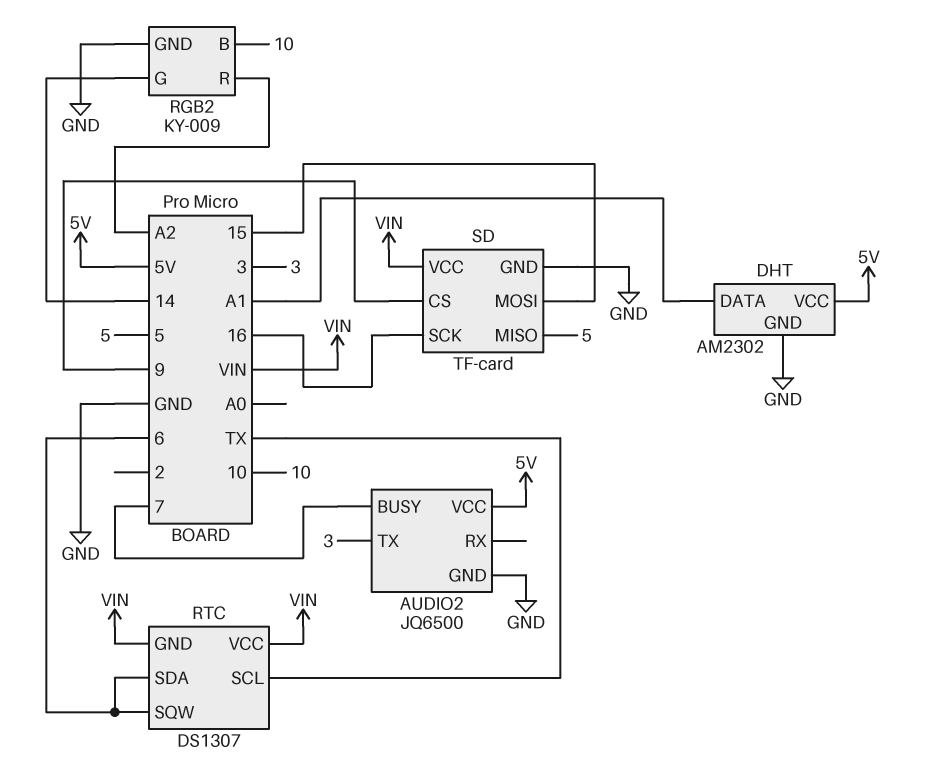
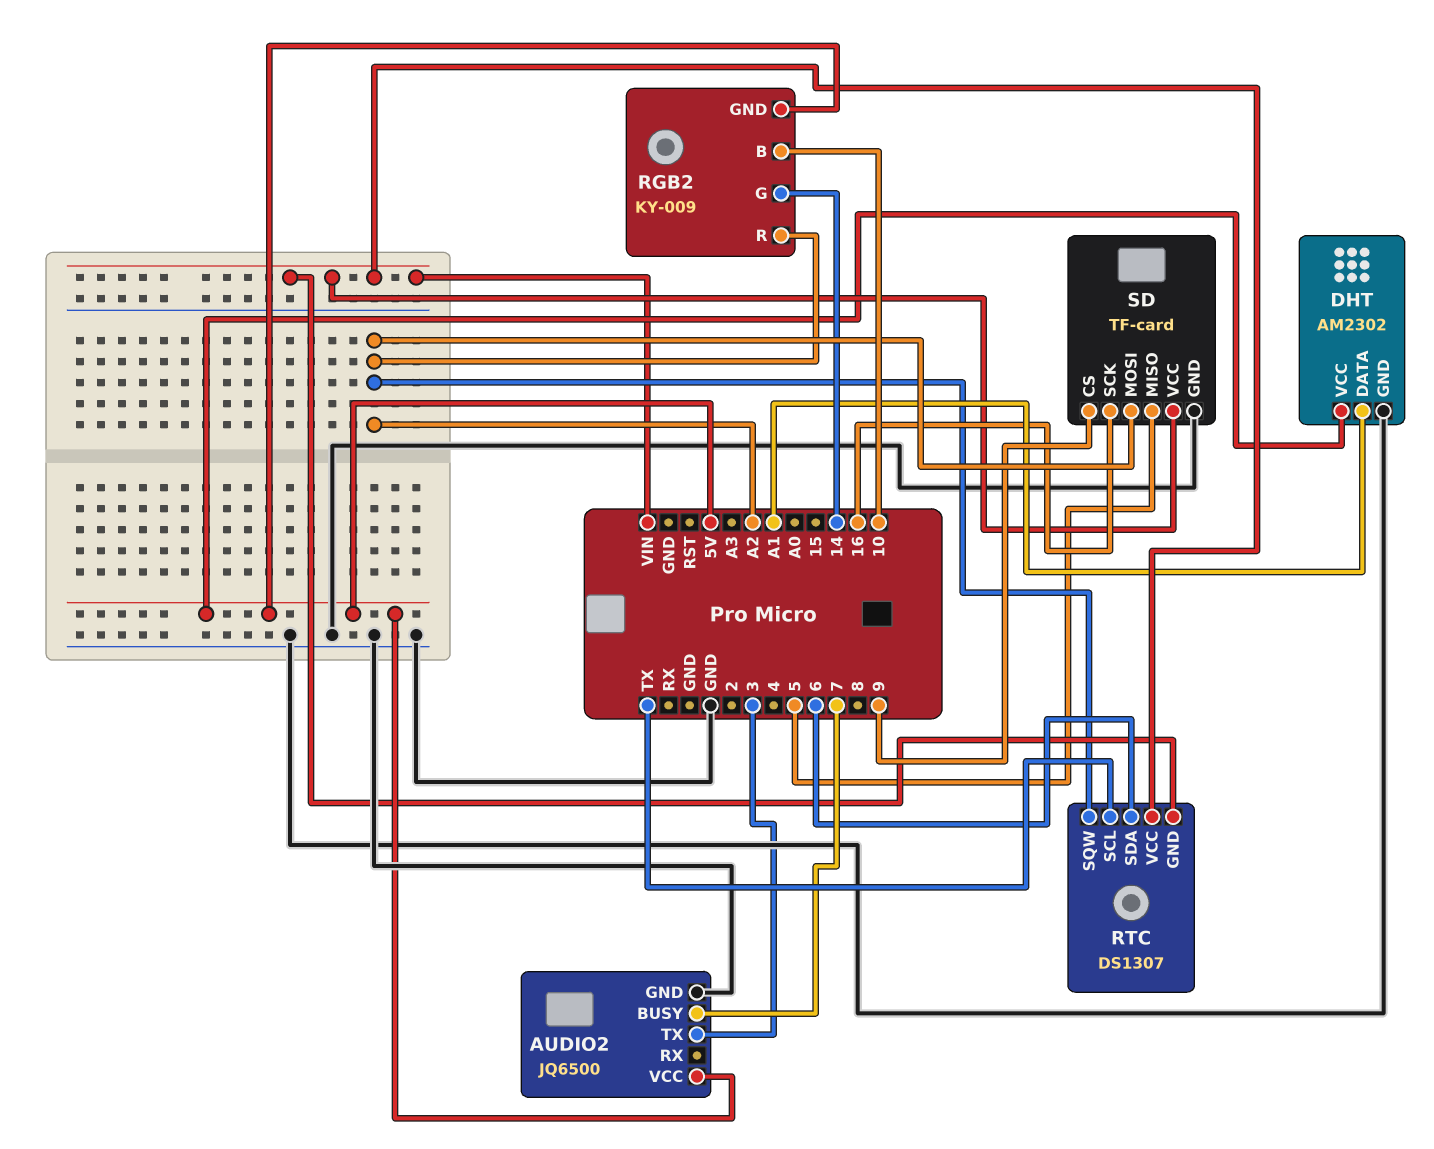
RGB2 pin GND: GND -> 5V
RTC pin SQW: 6 -> A2
SD pin MOSI: 15 -> A2

